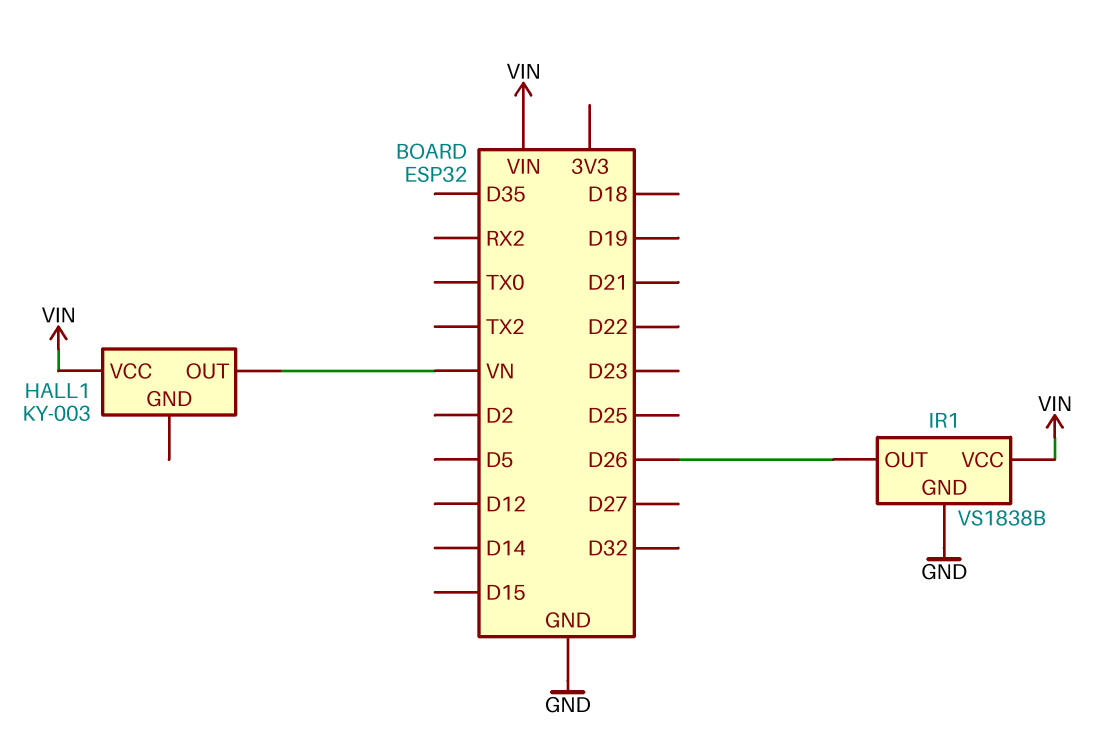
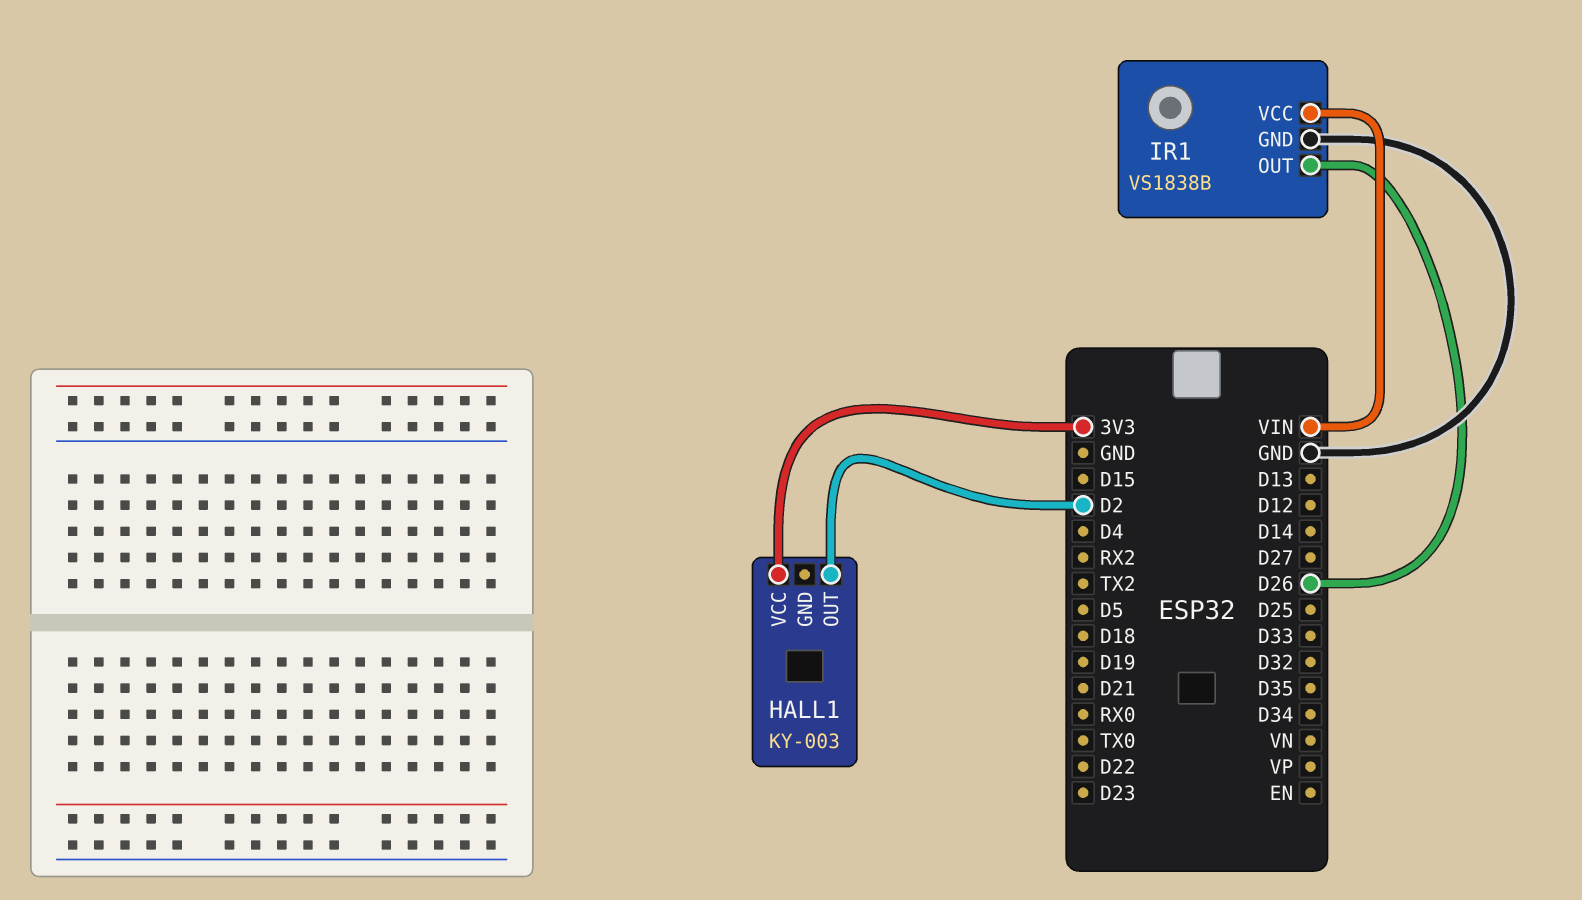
HALL1 pin OUT: VN -> D2
HALL1 pin VCC: VIN -> 3V3

